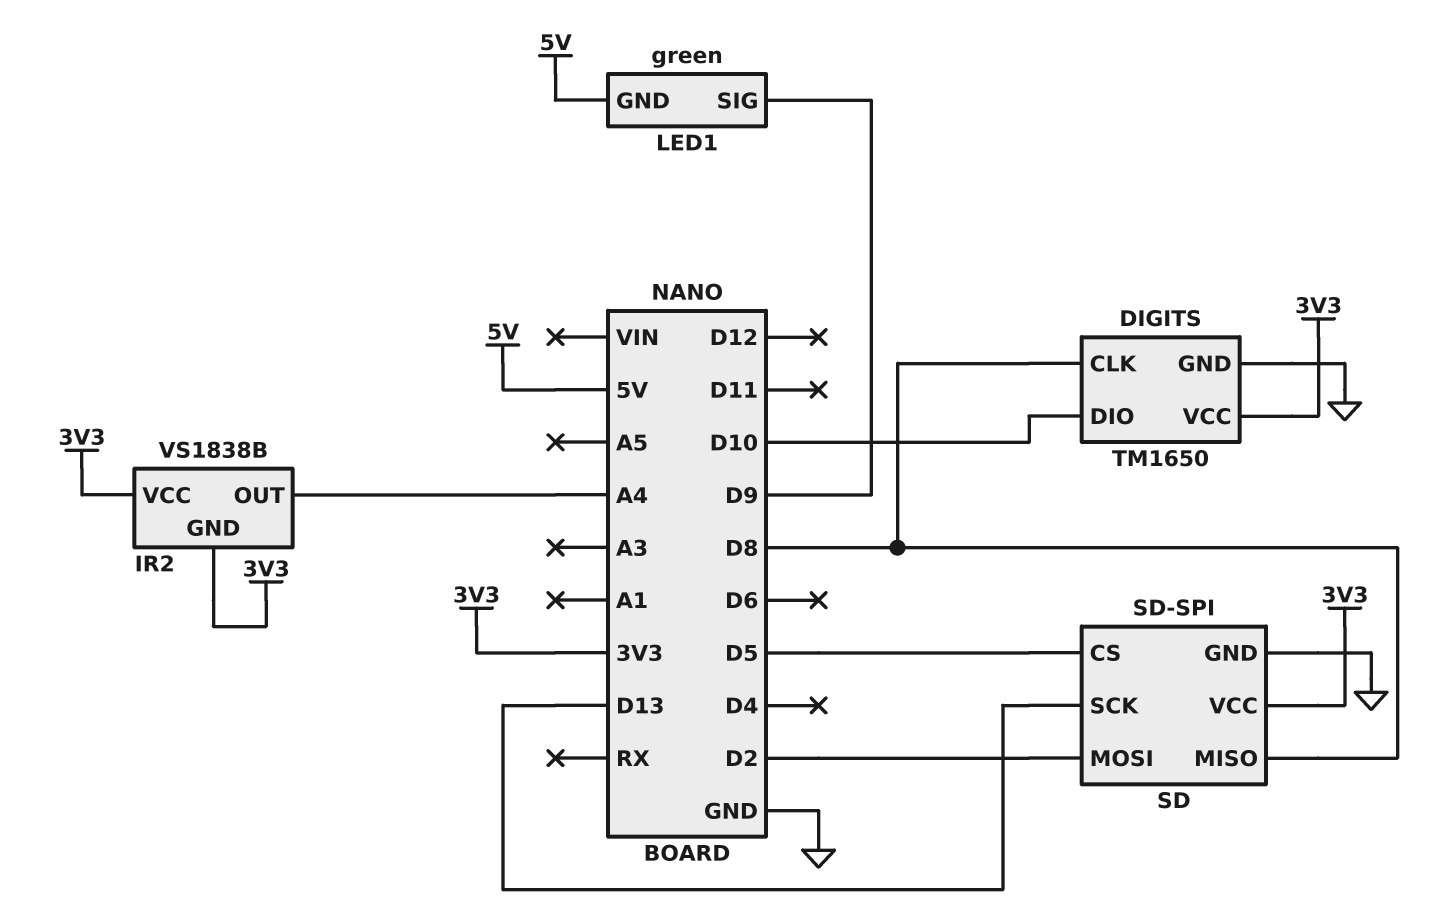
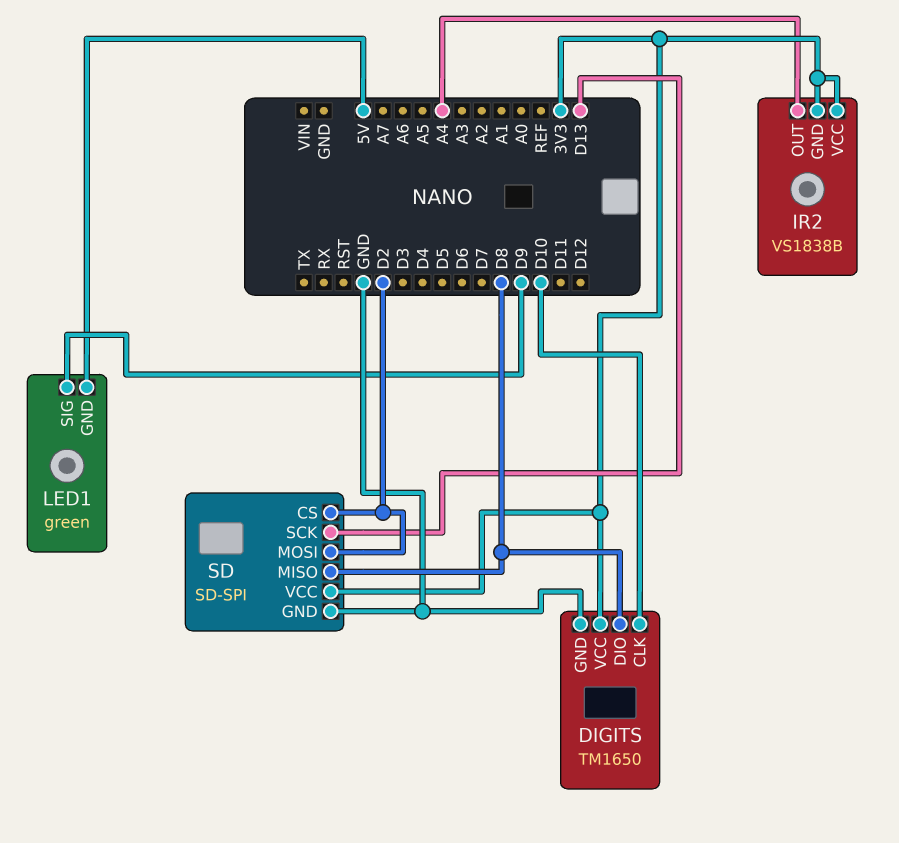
DIGITS pin CLK: D8 -> D10
DIGITS pin DIO: D10 -> D8
SD pin CS: D5 -> D2

